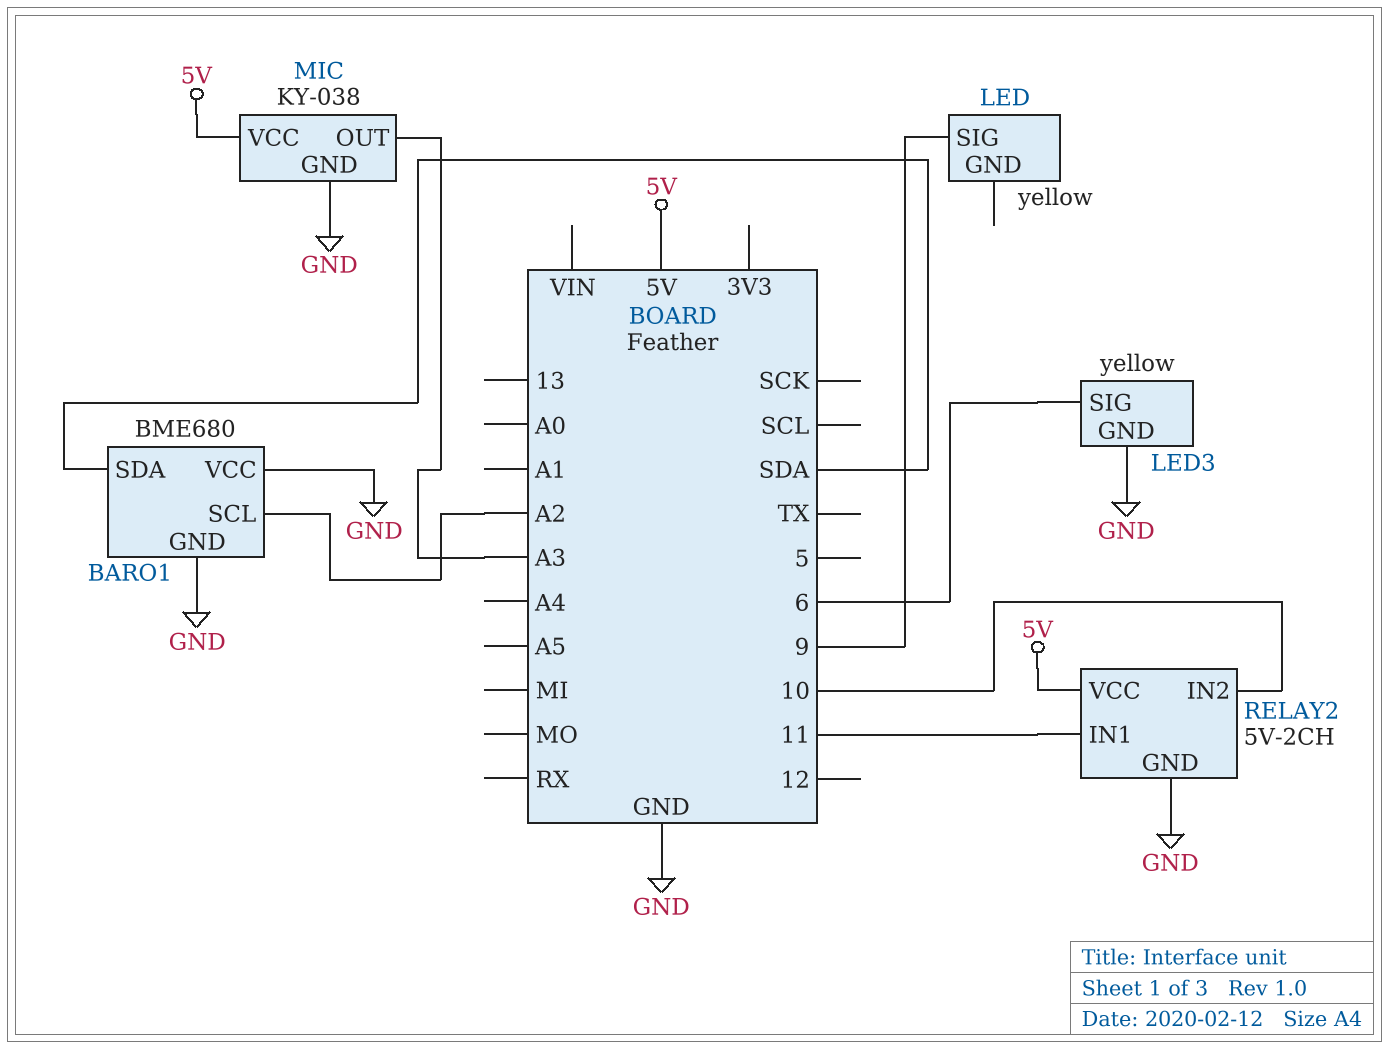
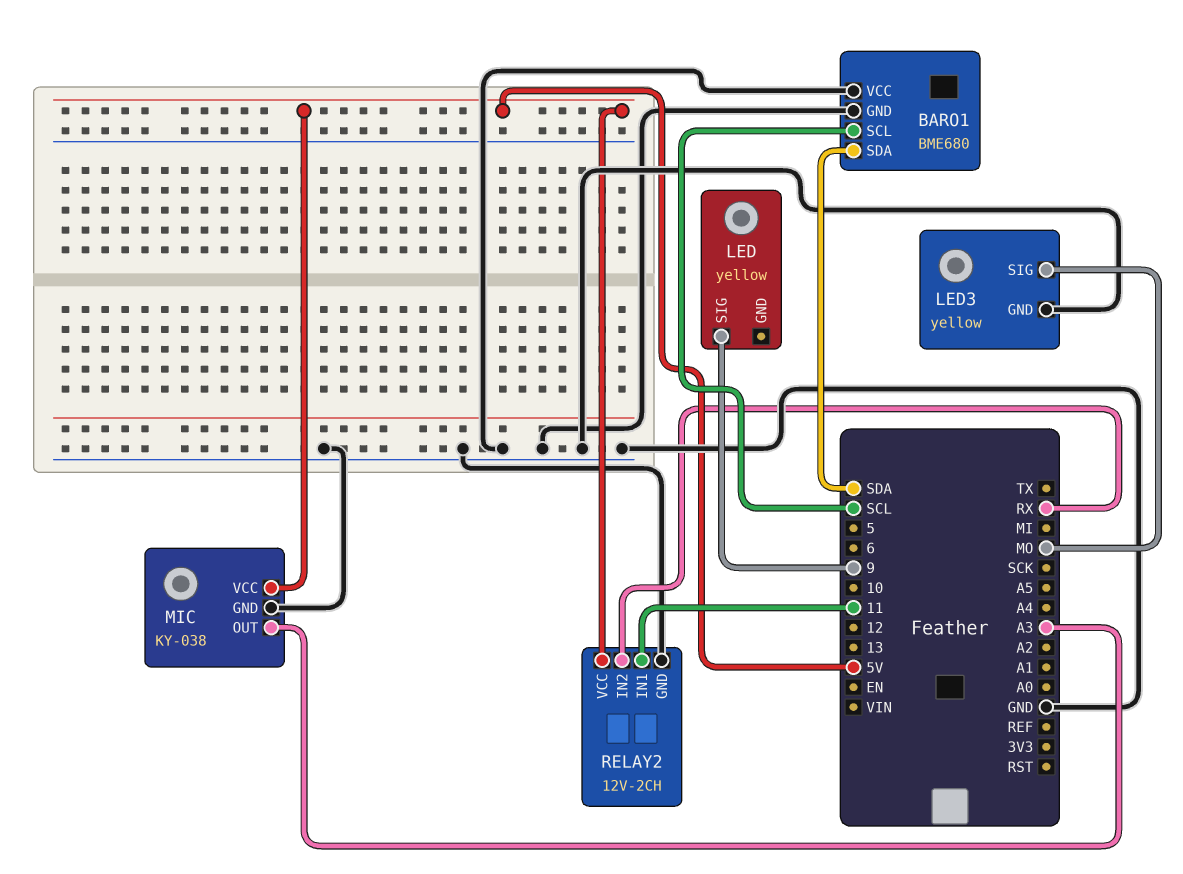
BARO1 pin SCL: A2 -> SCL
LED3 pin SIG: 6 -> MO
RELAY2: 5V-2CH -> 12V-2CH
RELAY2 pin IN2: 10 -> RX

